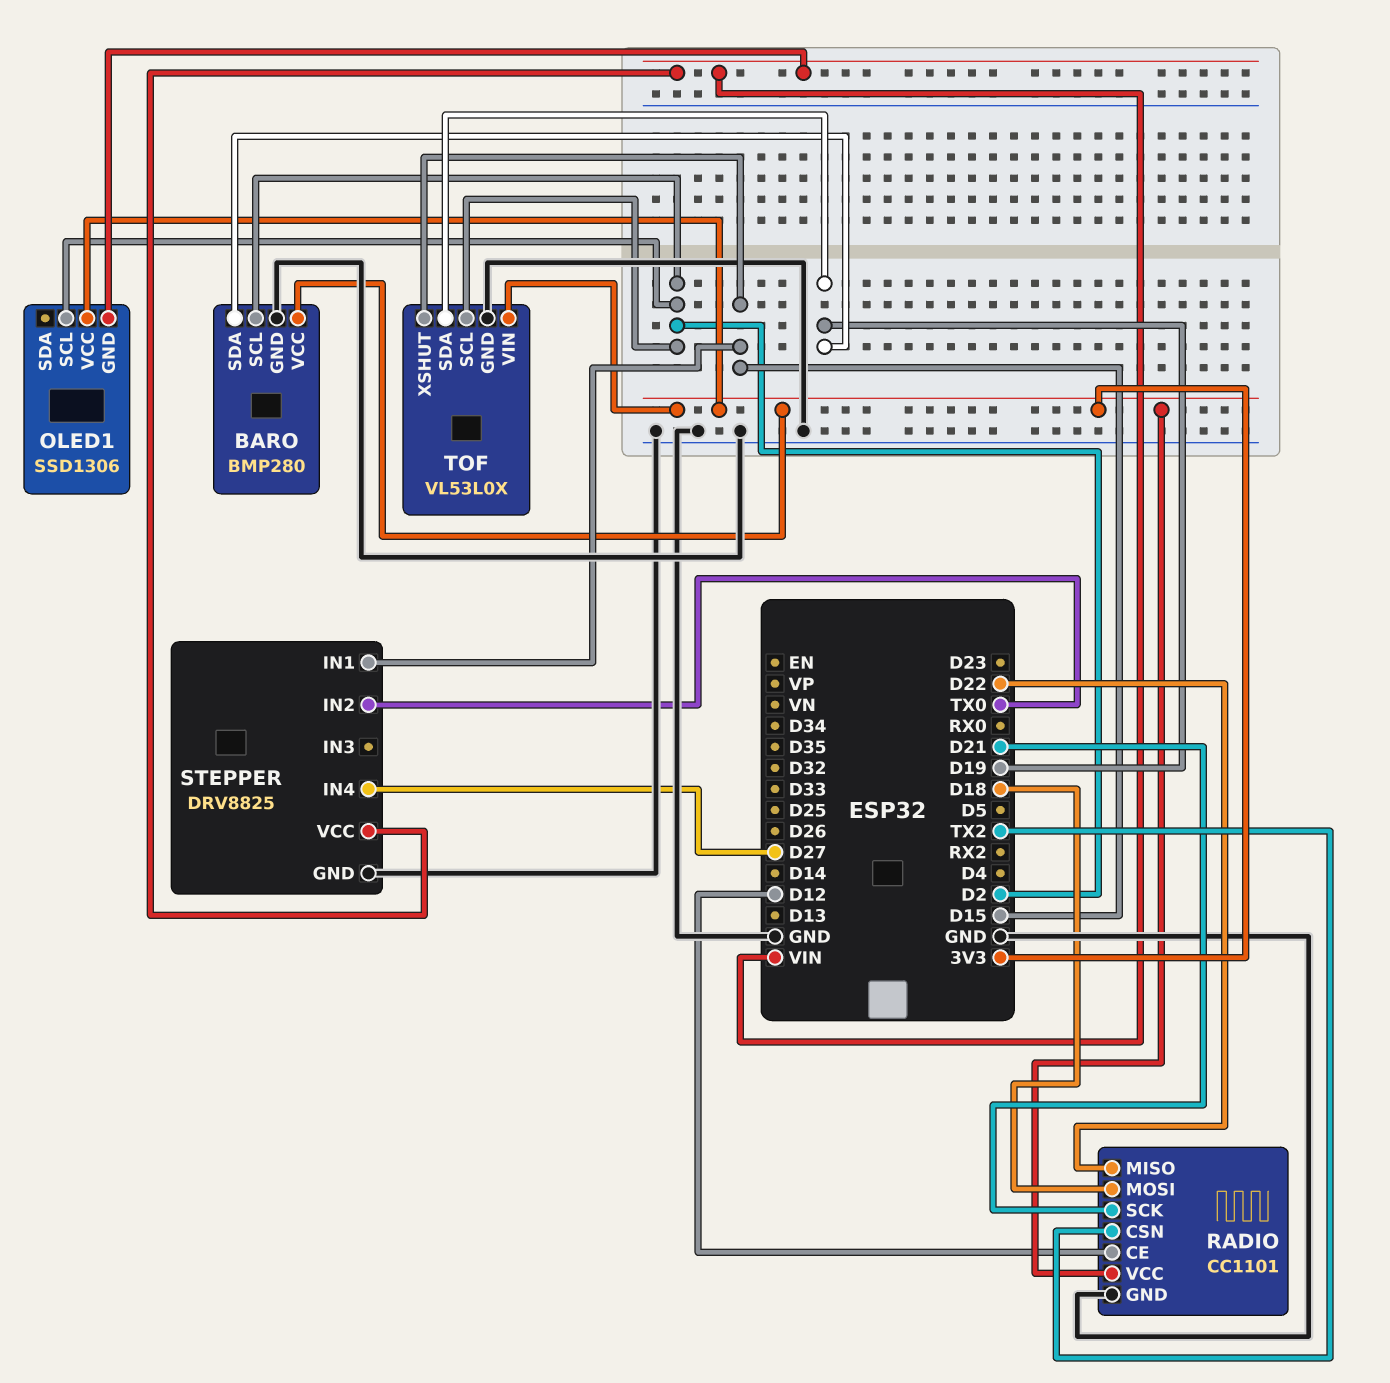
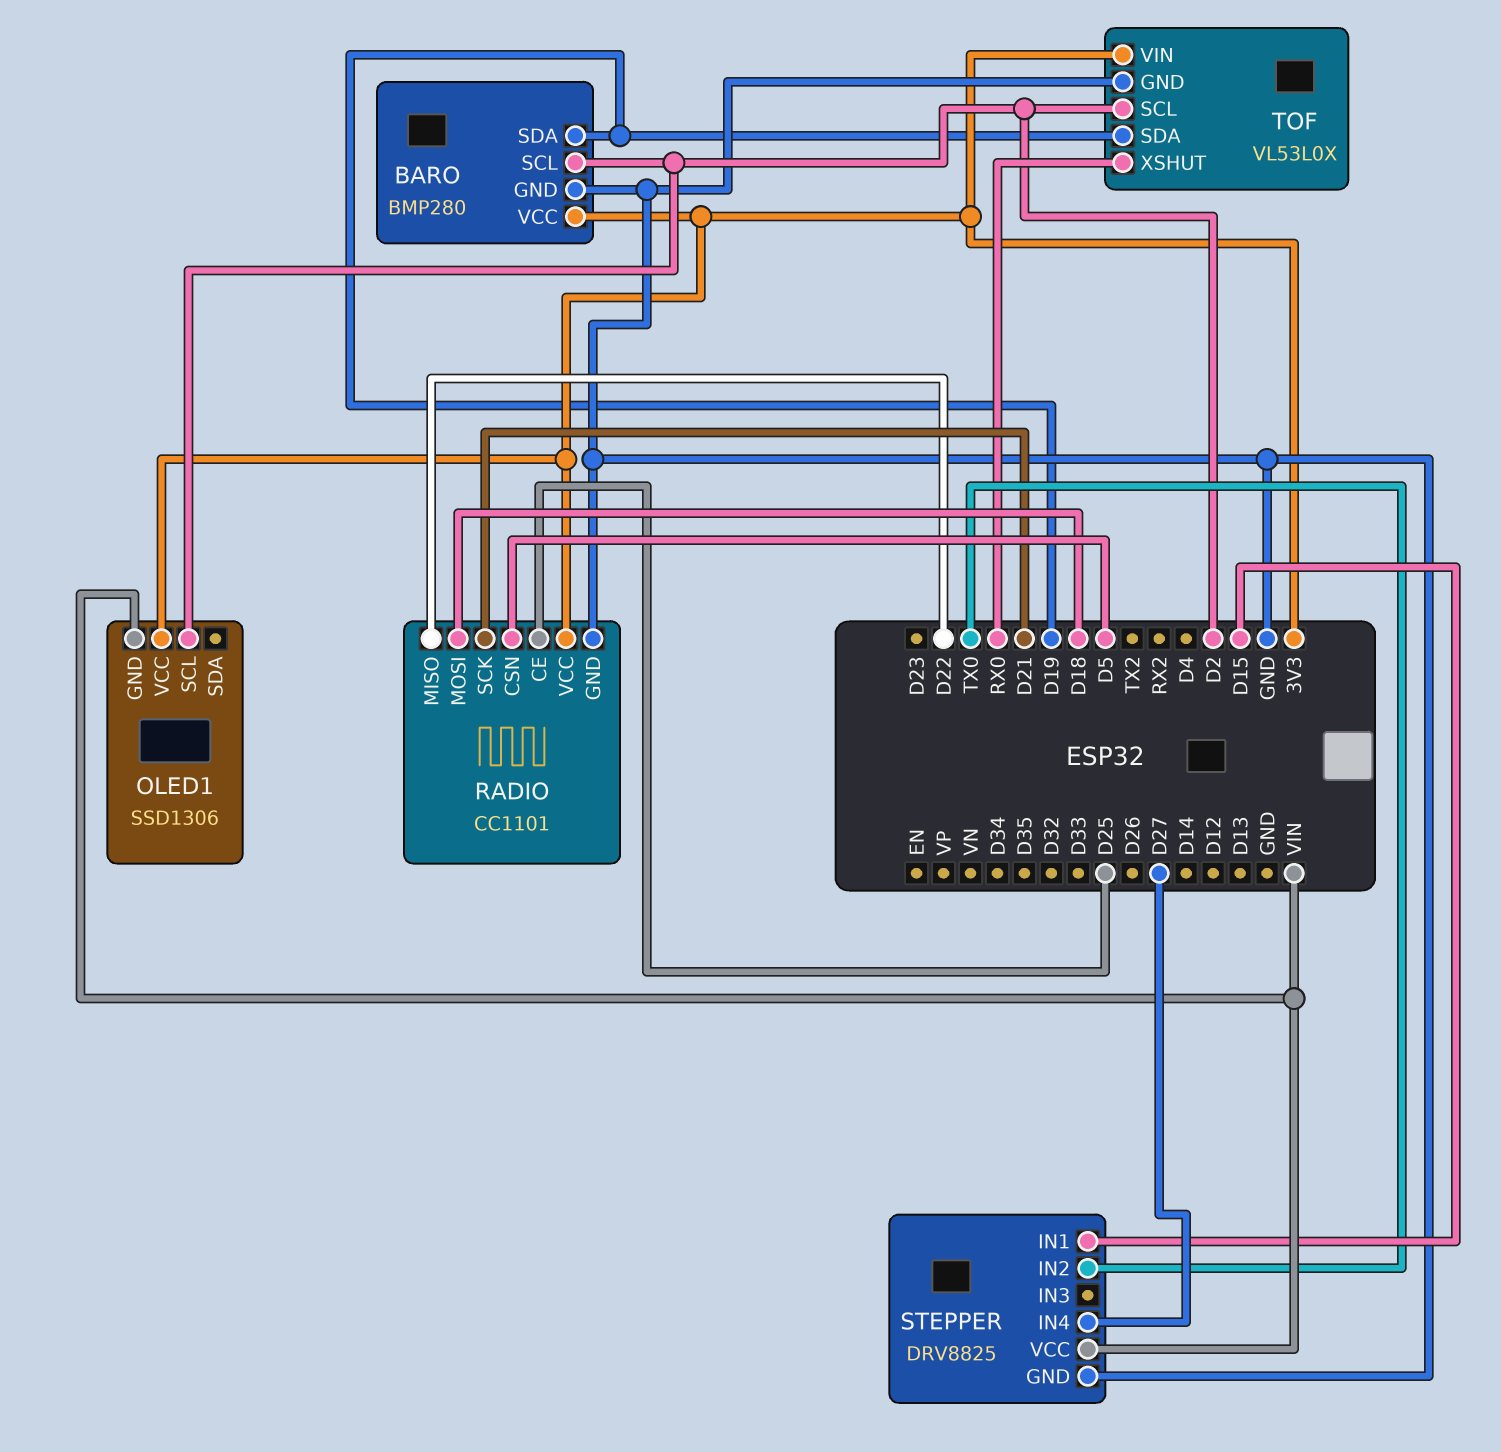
RADIO pin CE: D12 -> D25
RADIO pin CSN: TX2 -> D5
TOF pin XSHUT: D15 -> RX0

